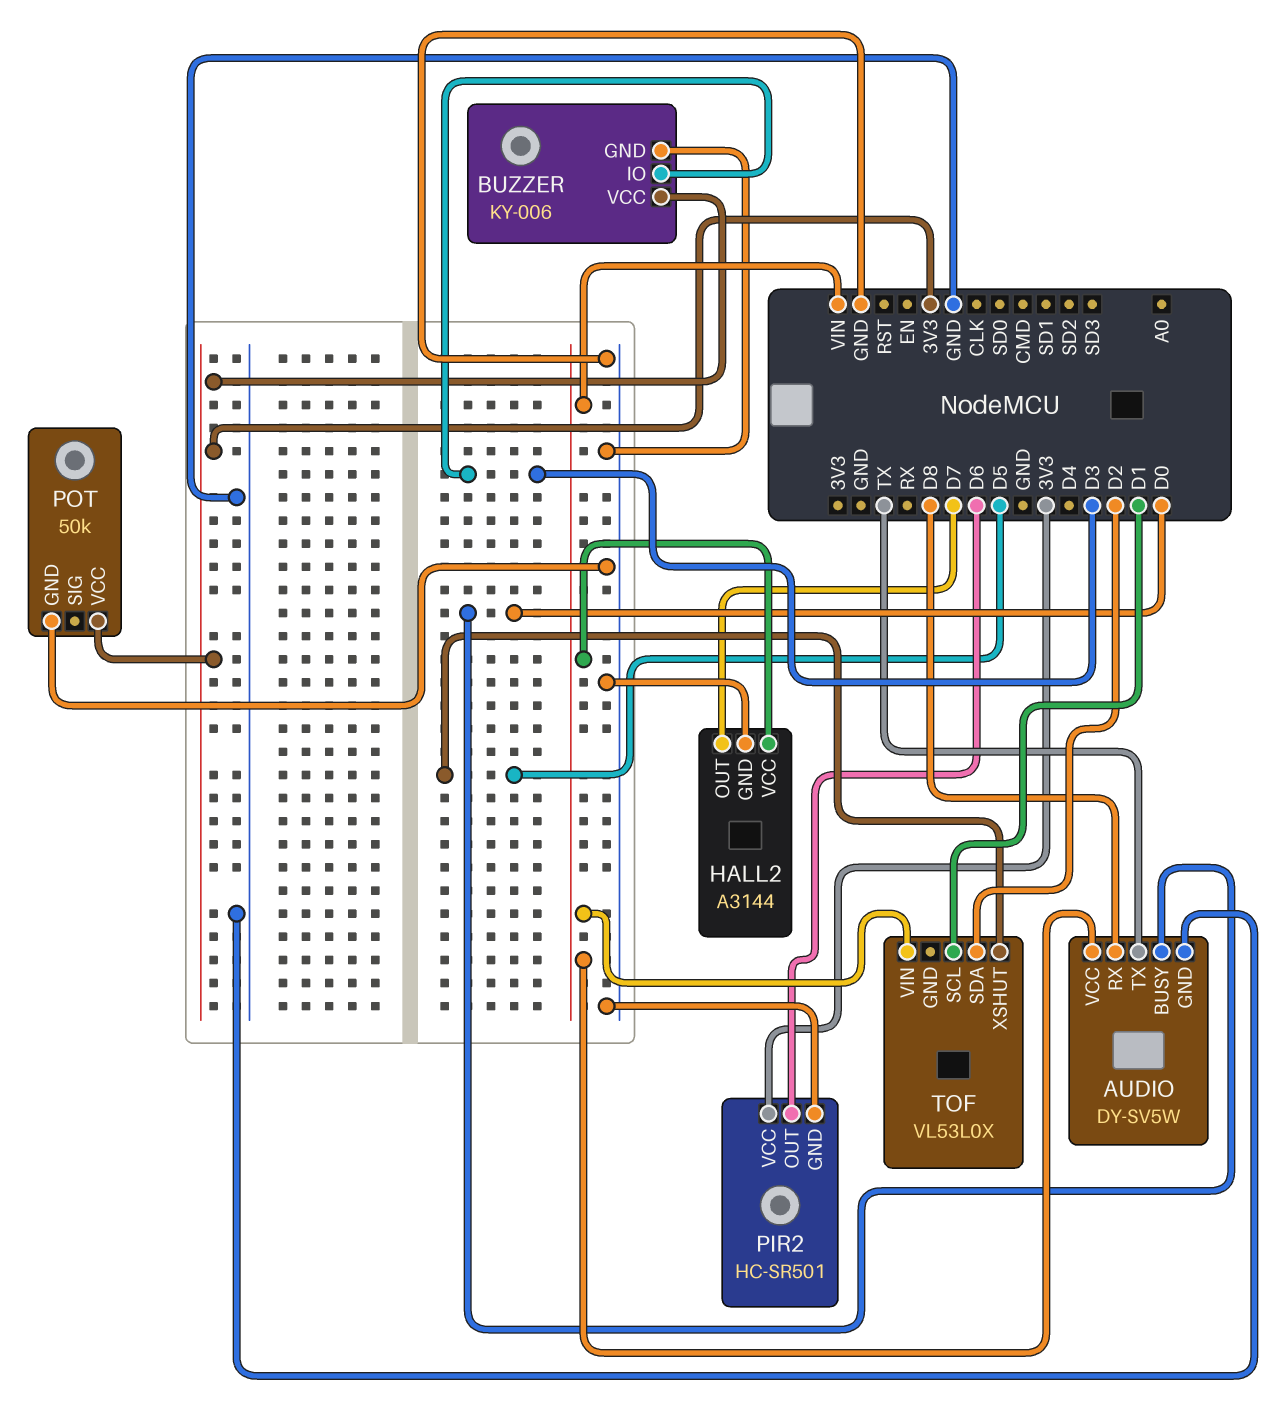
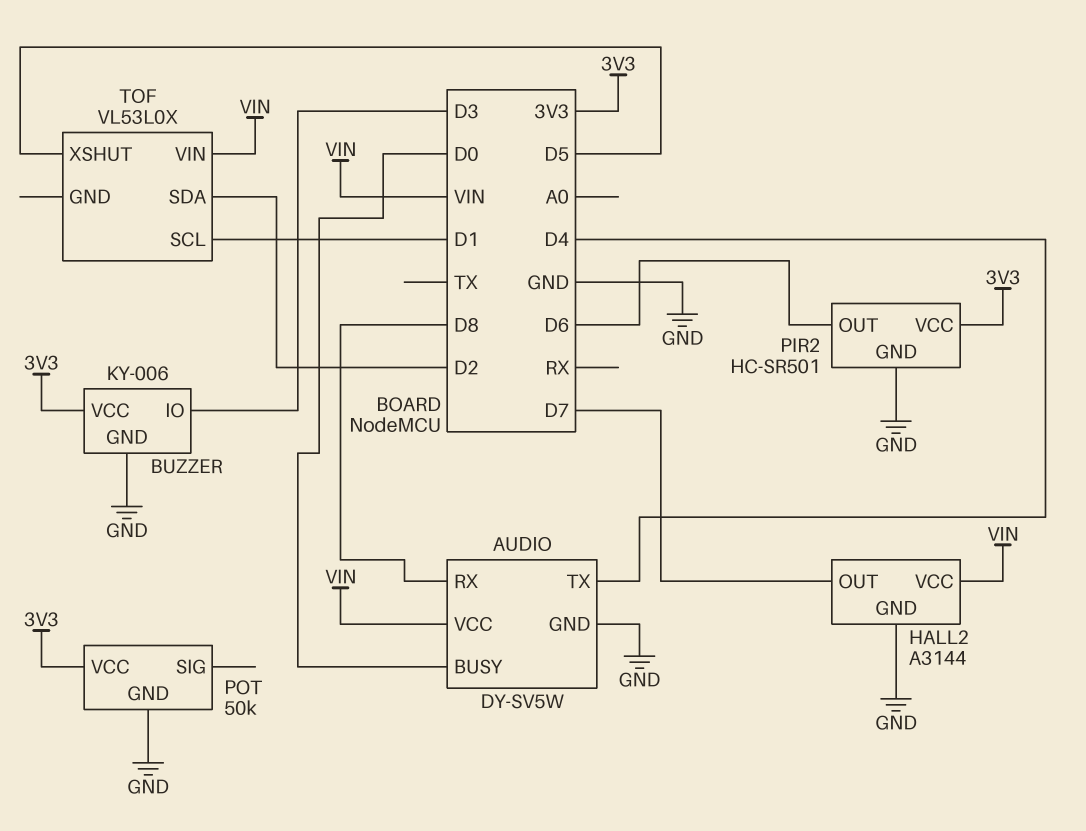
AUDIO pin TX: TX -> D4

